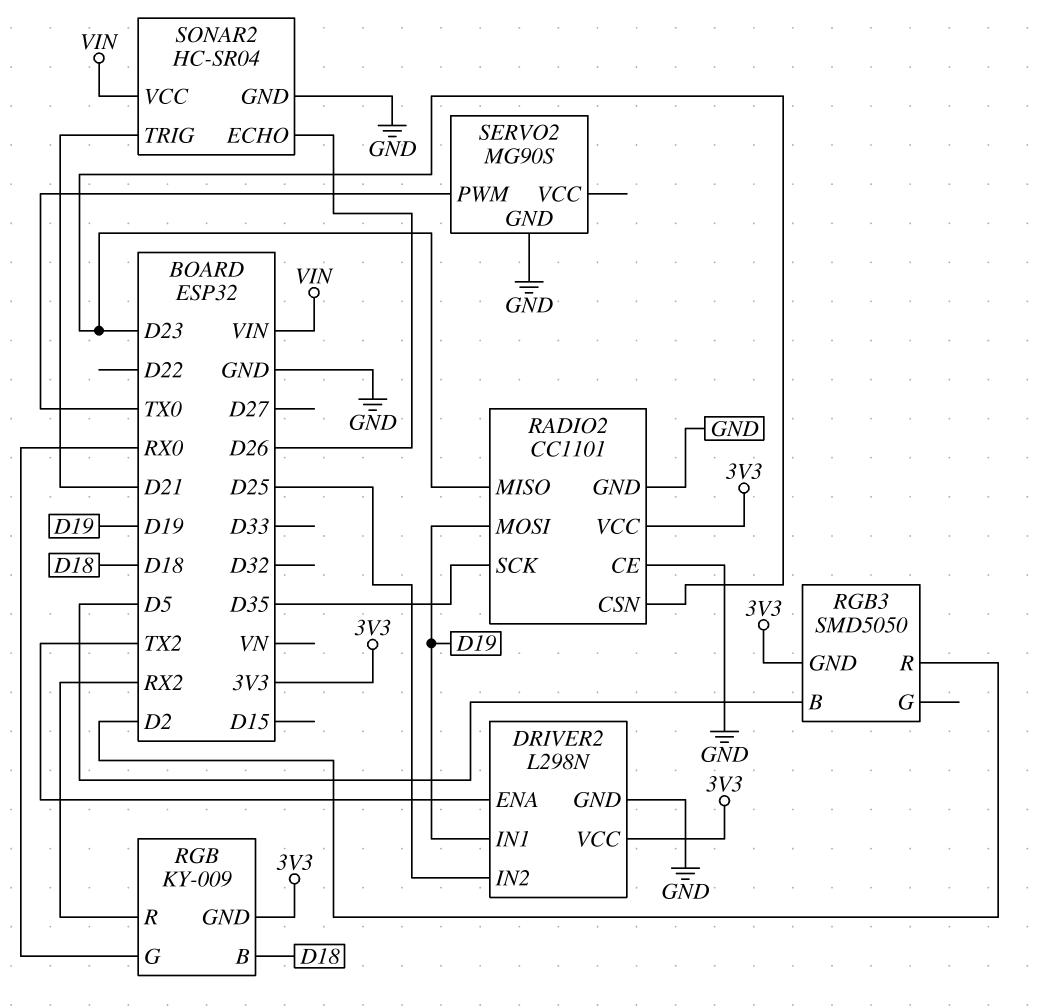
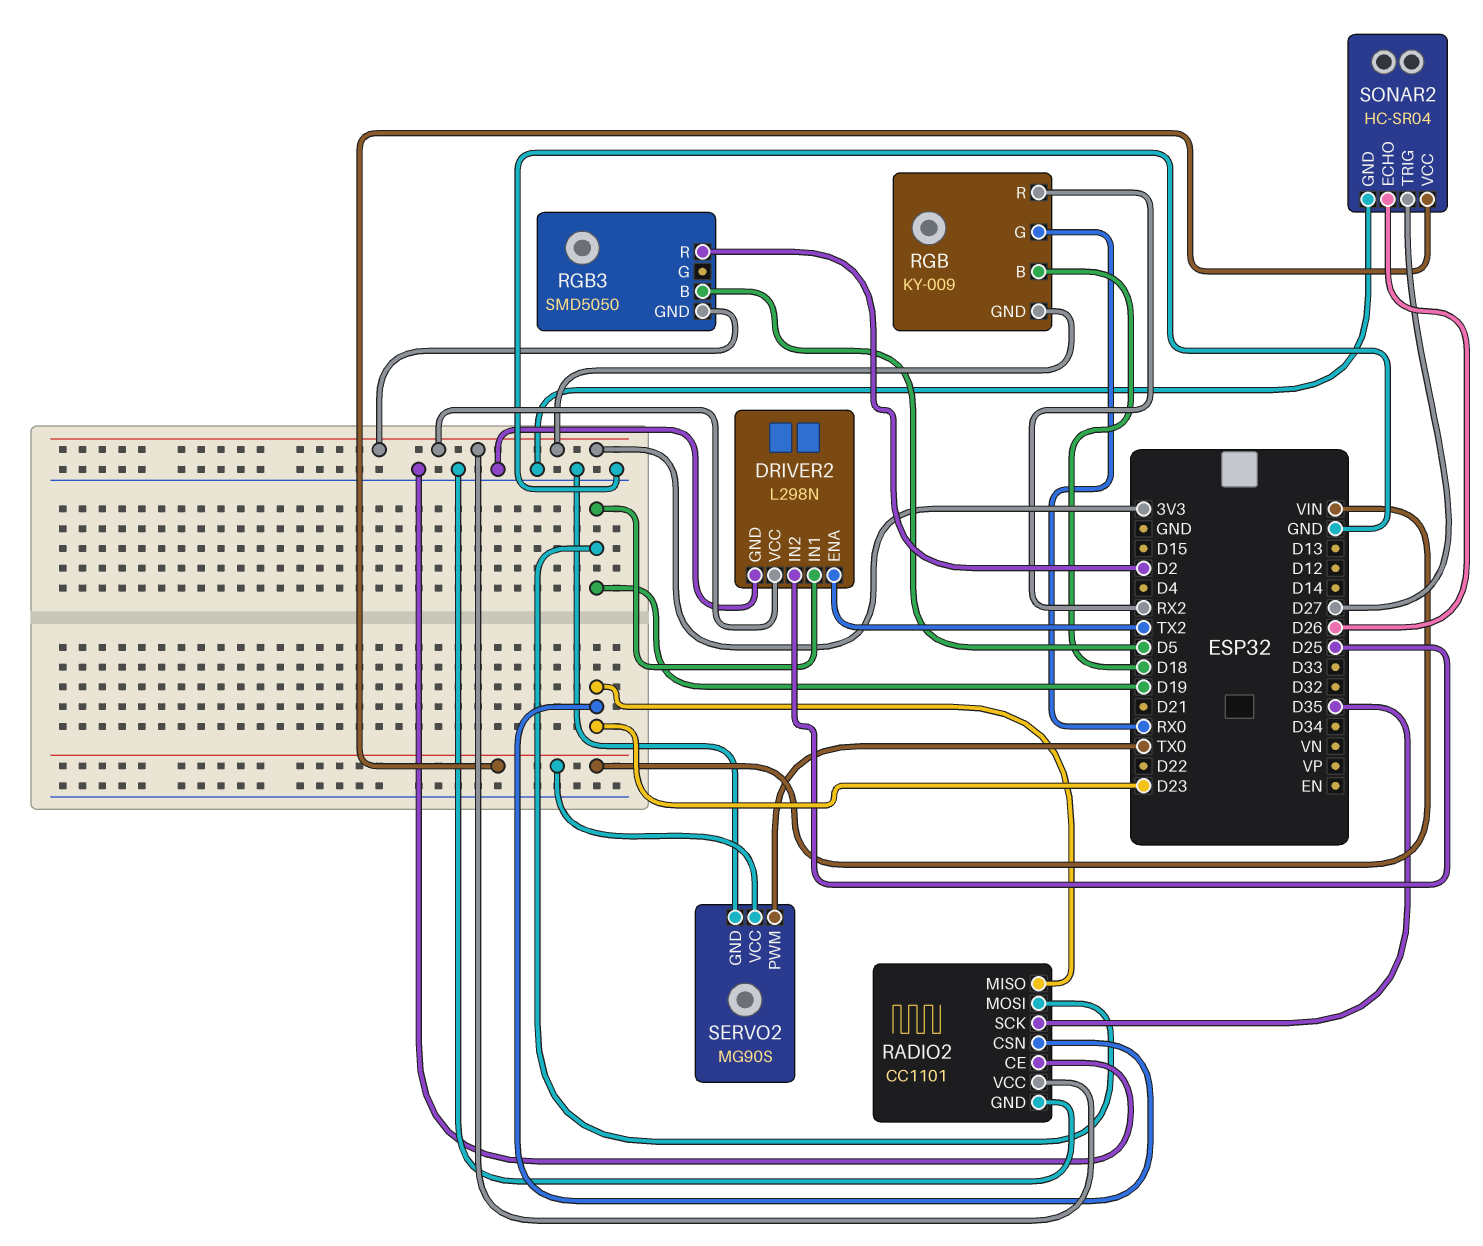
SERVO2 pin VCC: none -> VIN
SONAR2 pin TRIG: D21 -> D27

